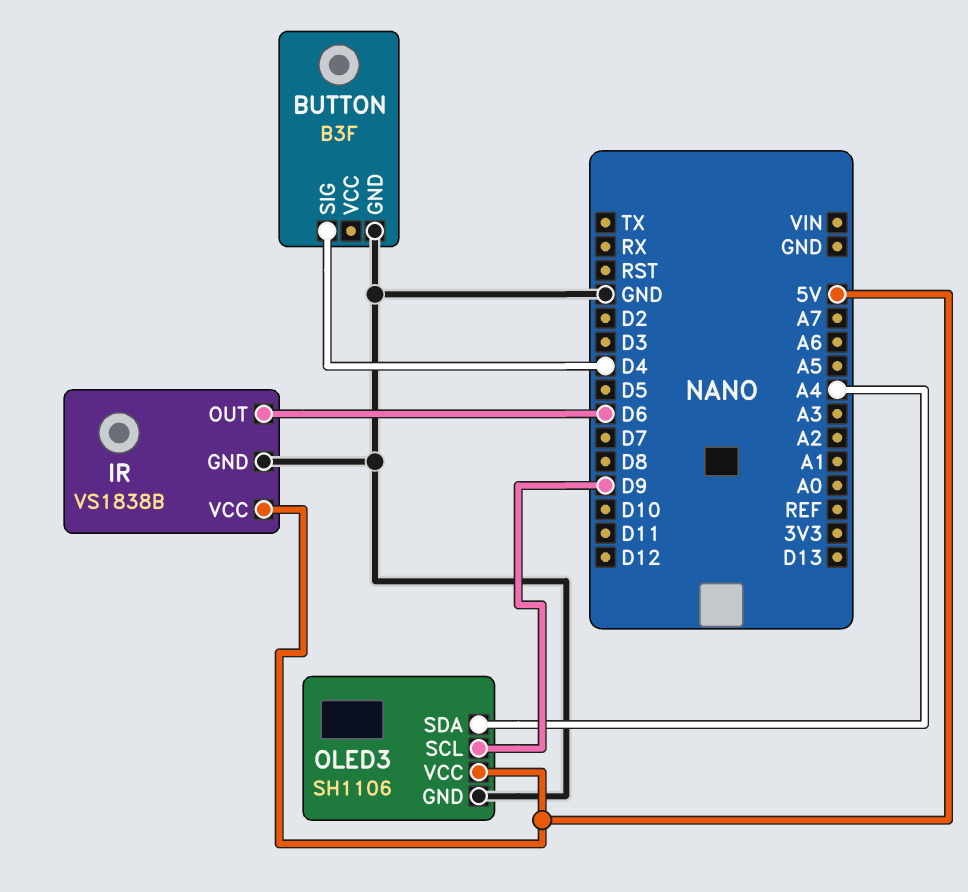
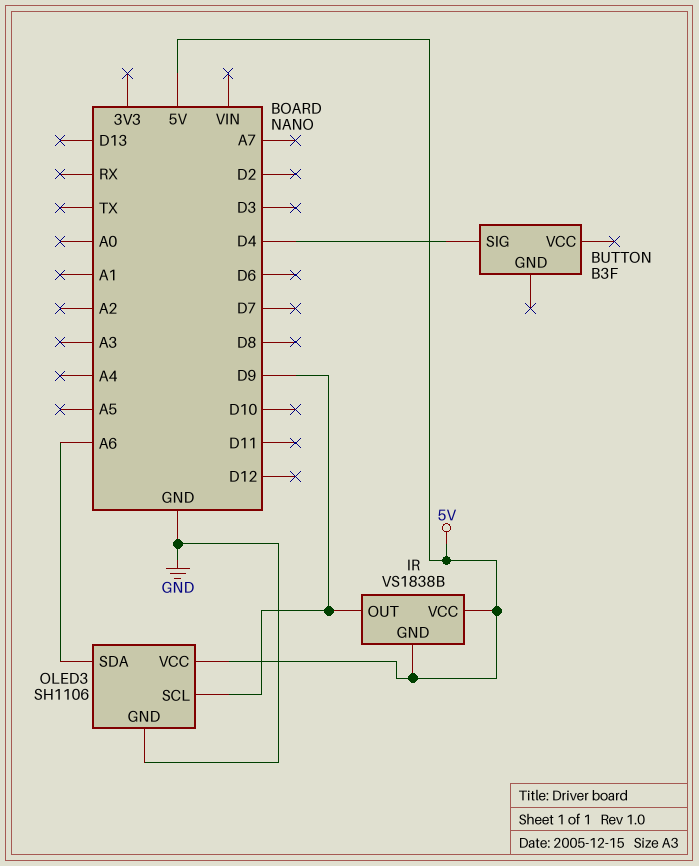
BUTTON pin GND: GND -> none
IR pin GND: GND -> 5V
IR pin OUT: D6 -> D9
OLED3 pin SDA: A4 -> A6

